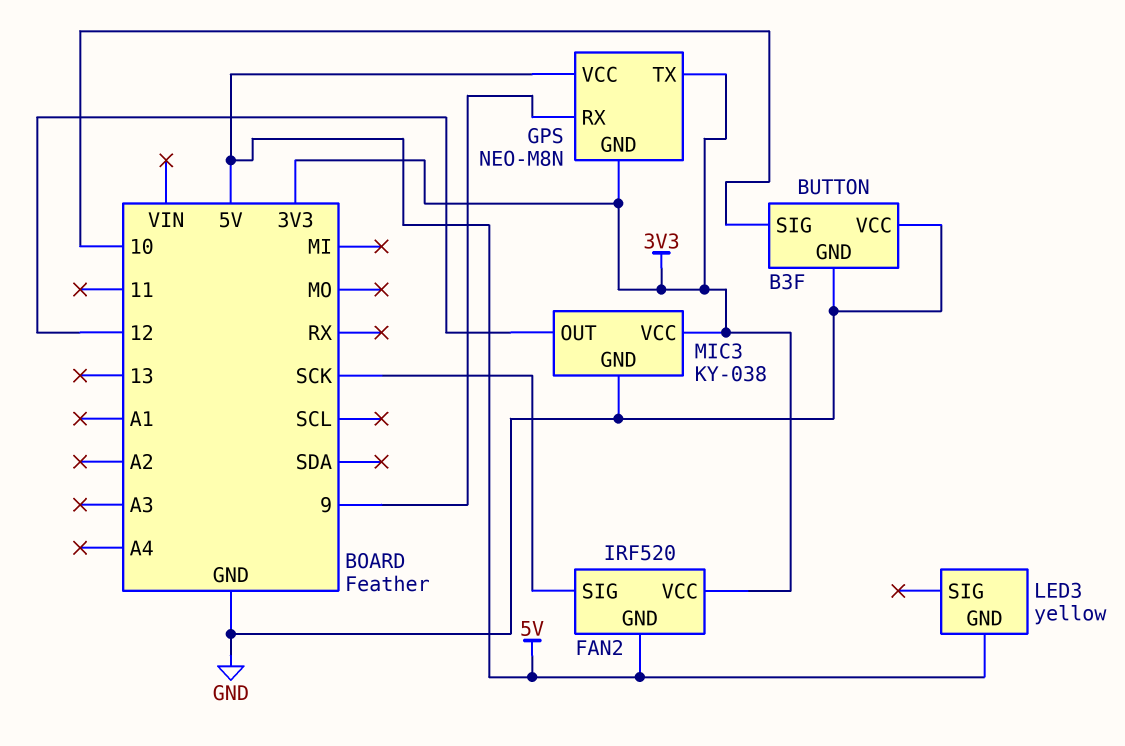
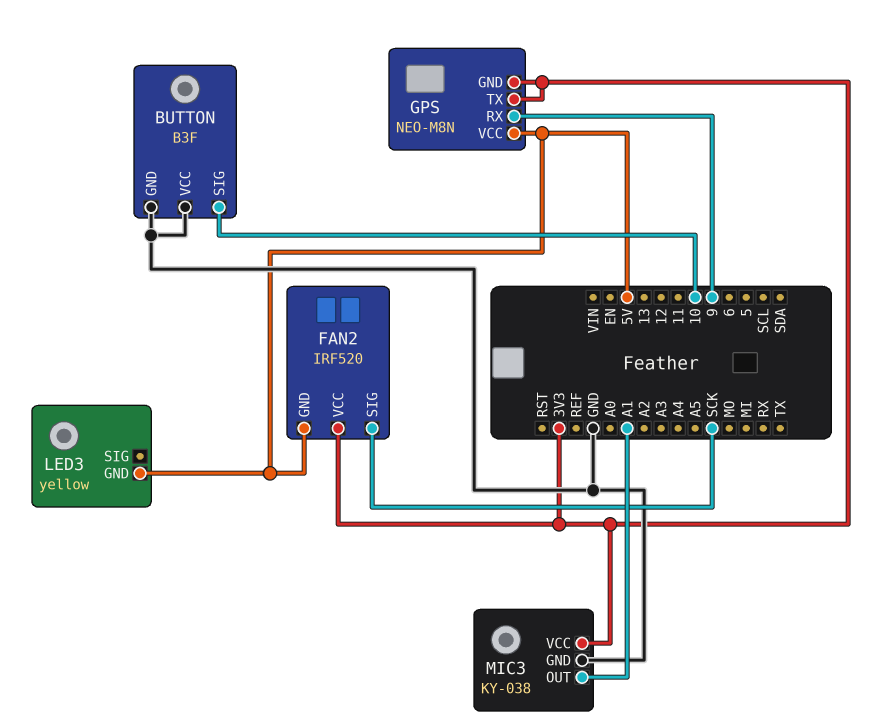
MIC3 pin OUT: 12 -> A1

